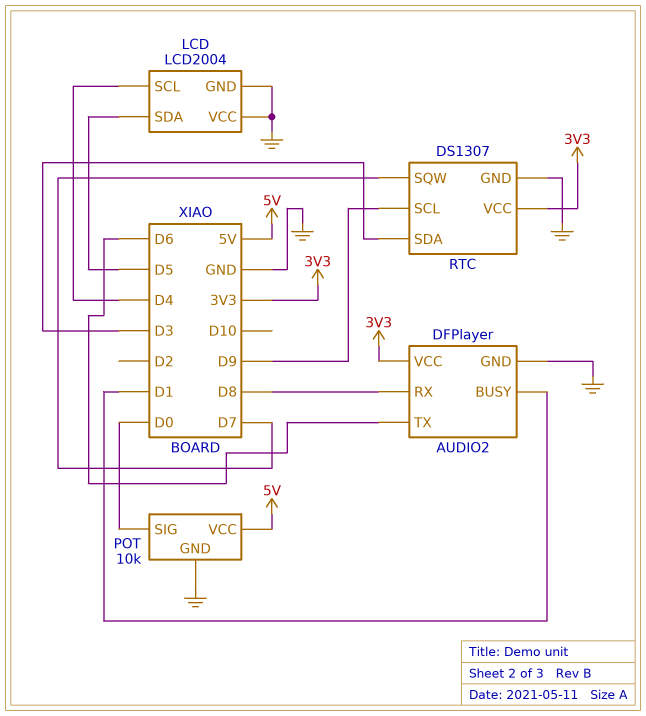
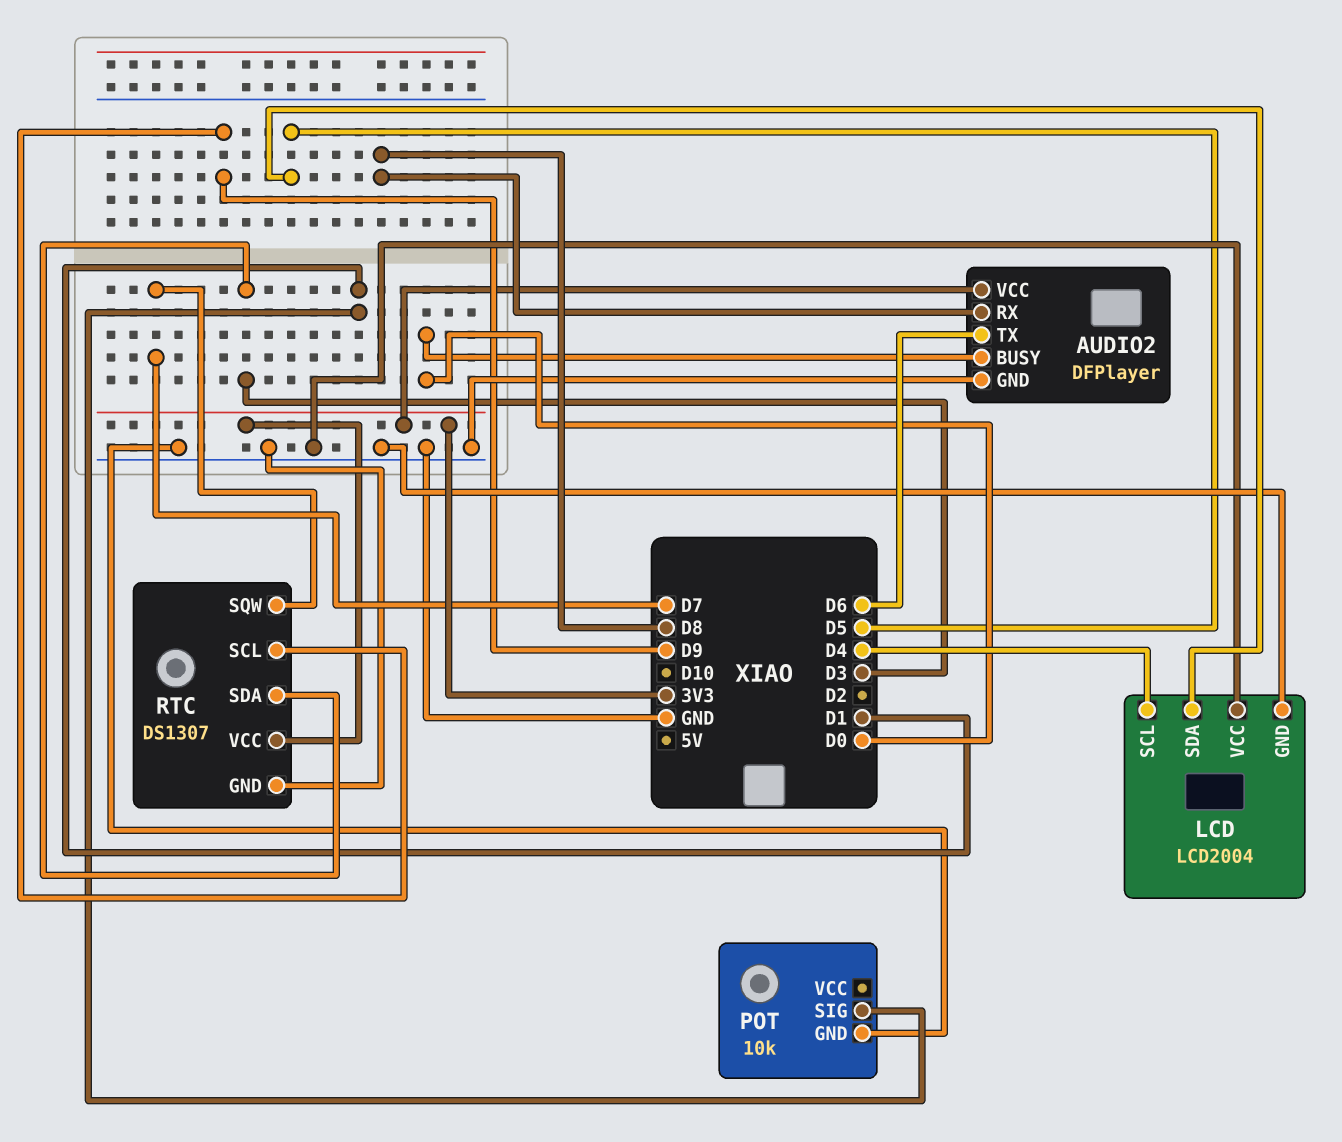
AUDIO2 pin BUSY: D1 -> D0
POT pin SIG: D0 -> D1
POT pin VCC: 5V -> none

